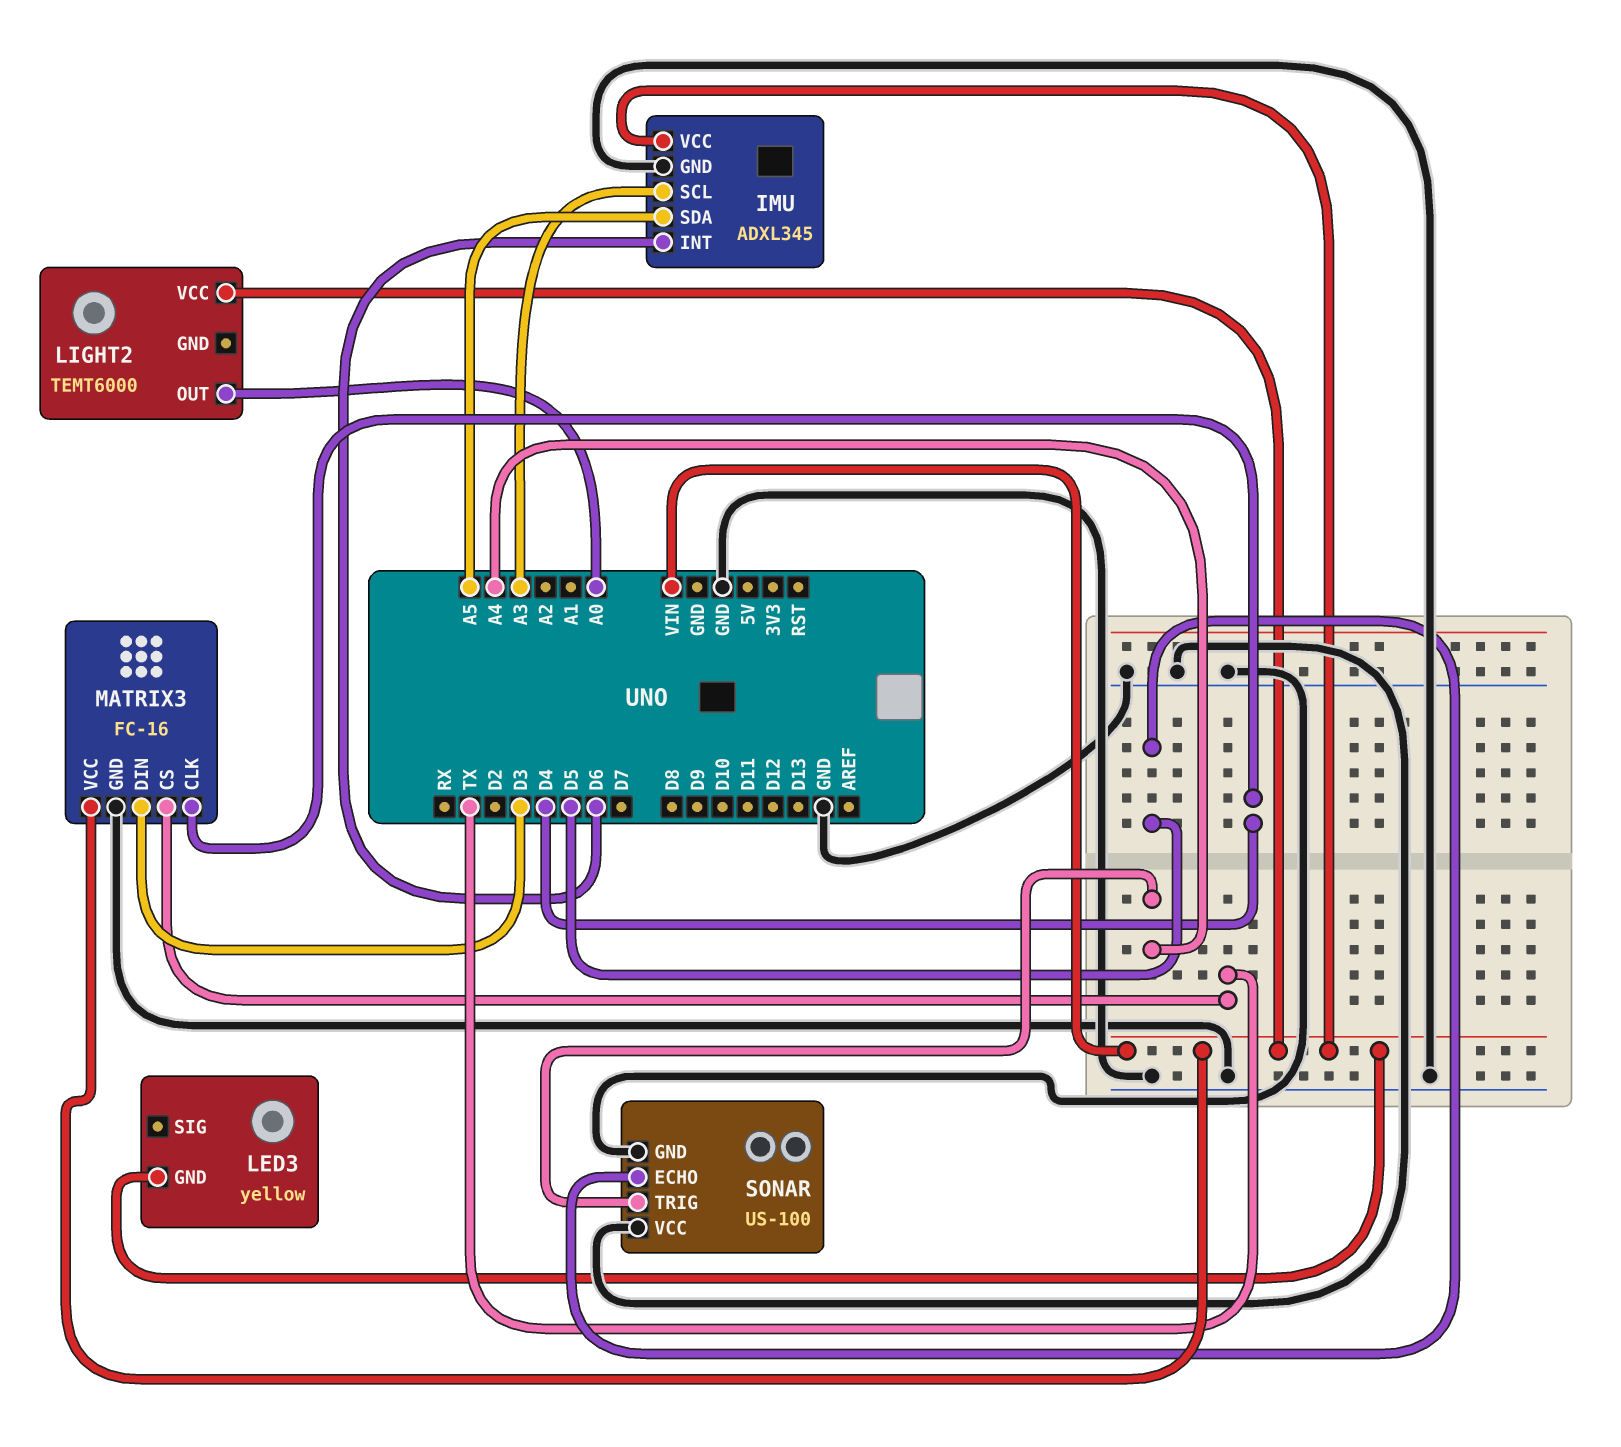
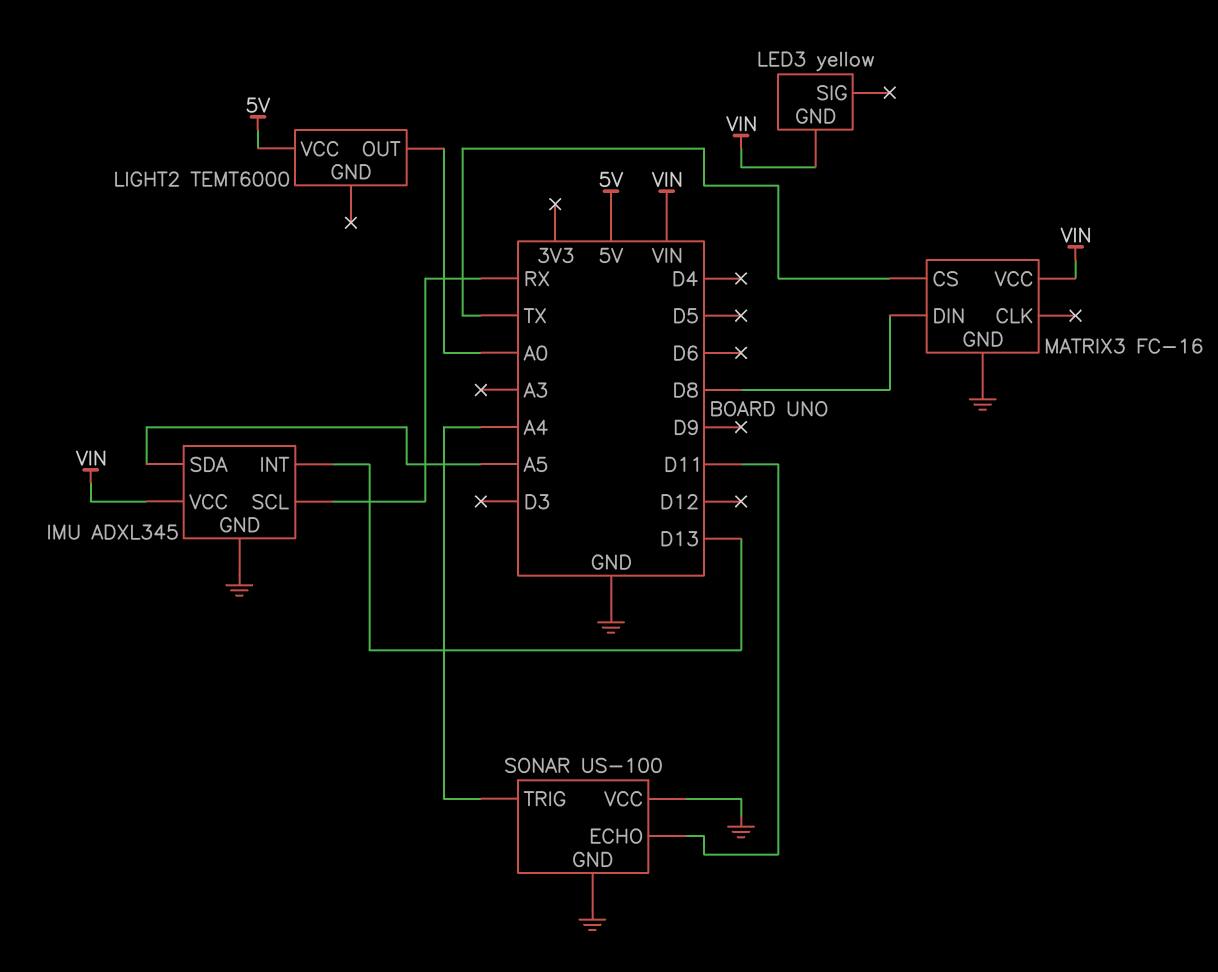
IMU pin INT: D6 -> D13
IMU pin SCL: A3 -> RX
LIGHT2 pin VCC: VIN -> 5V
MATRIX3 pin CLK: D4 -> none
MATRIX3 pin DIN: D3 -> D8
SONAR pin ECHO: D5 -> D11

